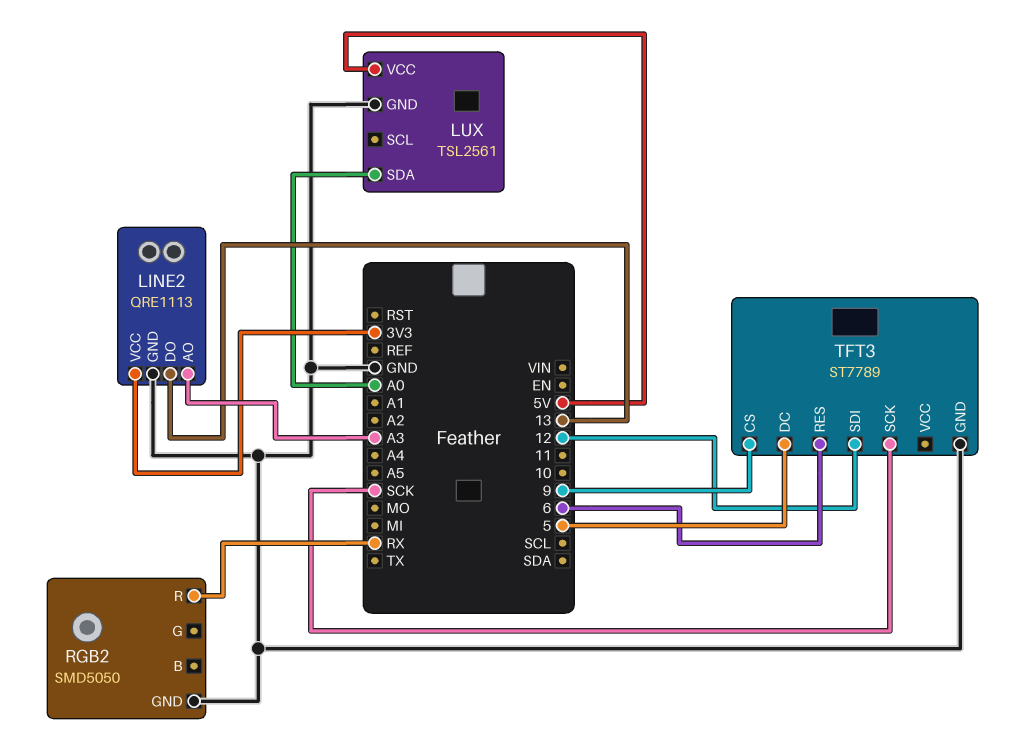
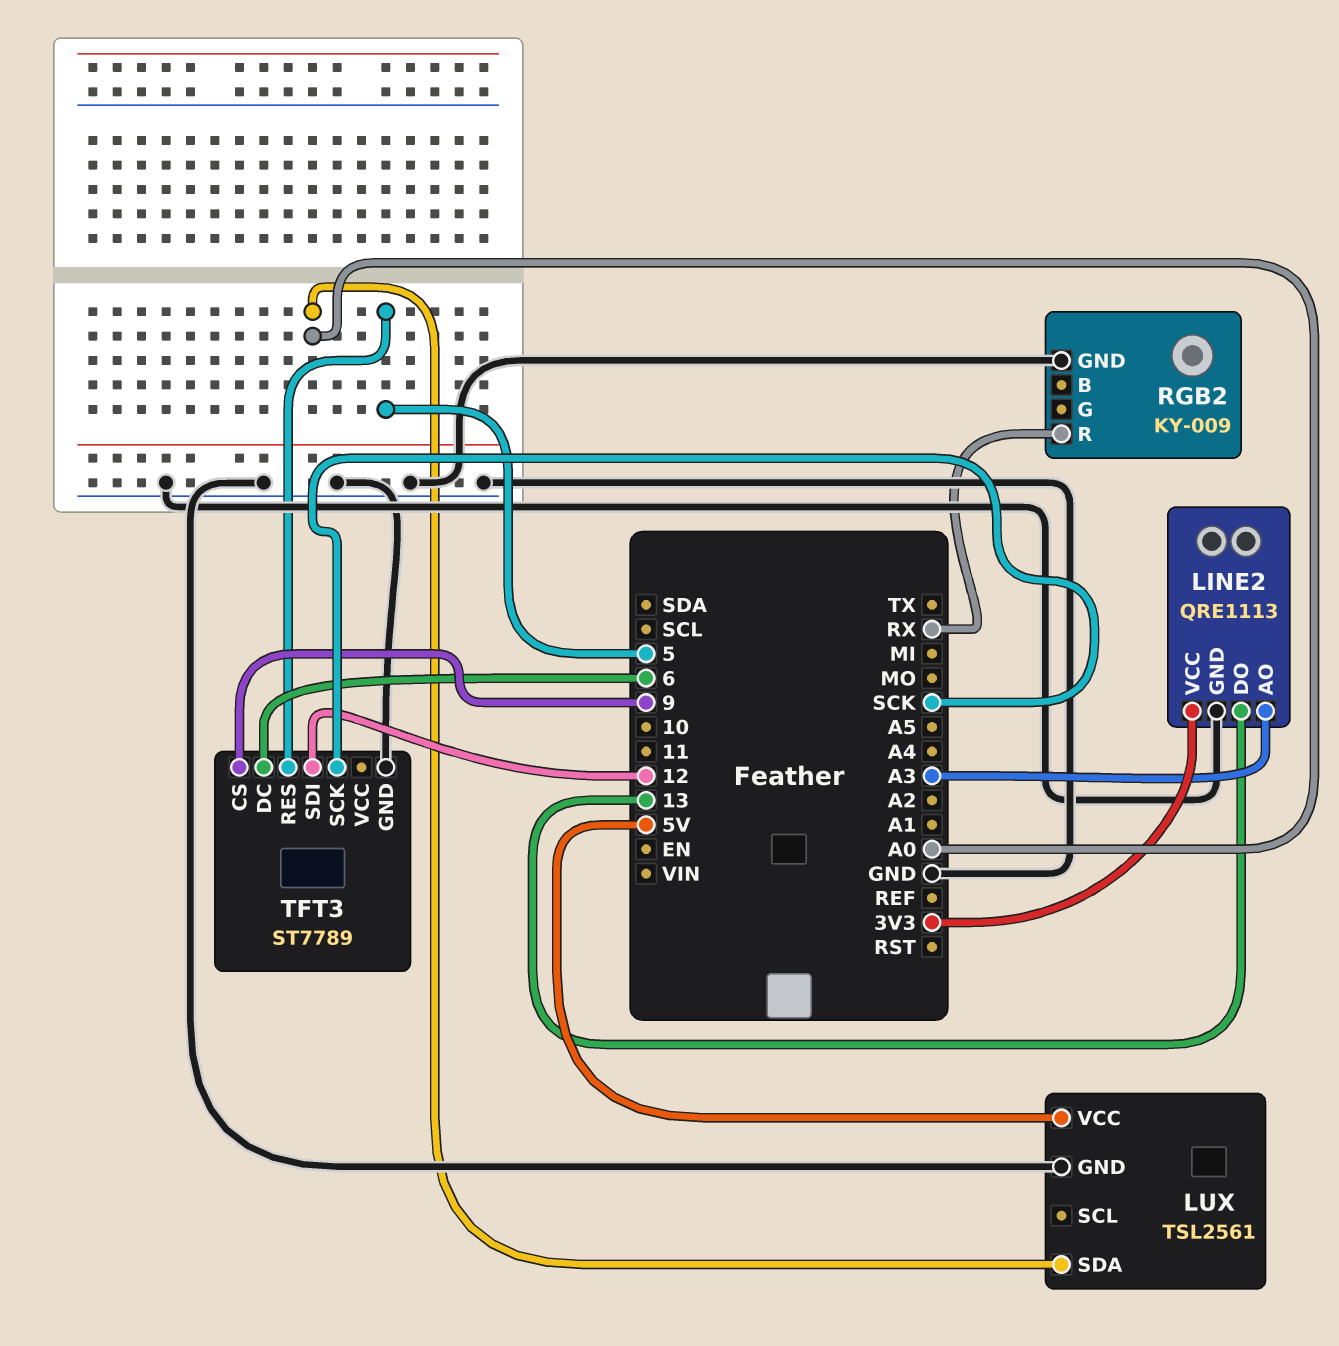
RGB2: SMD5050 -> KY-009
TFT3 pin DC: 5 -> 6
TFT3 pin RES: 6 -> 5

